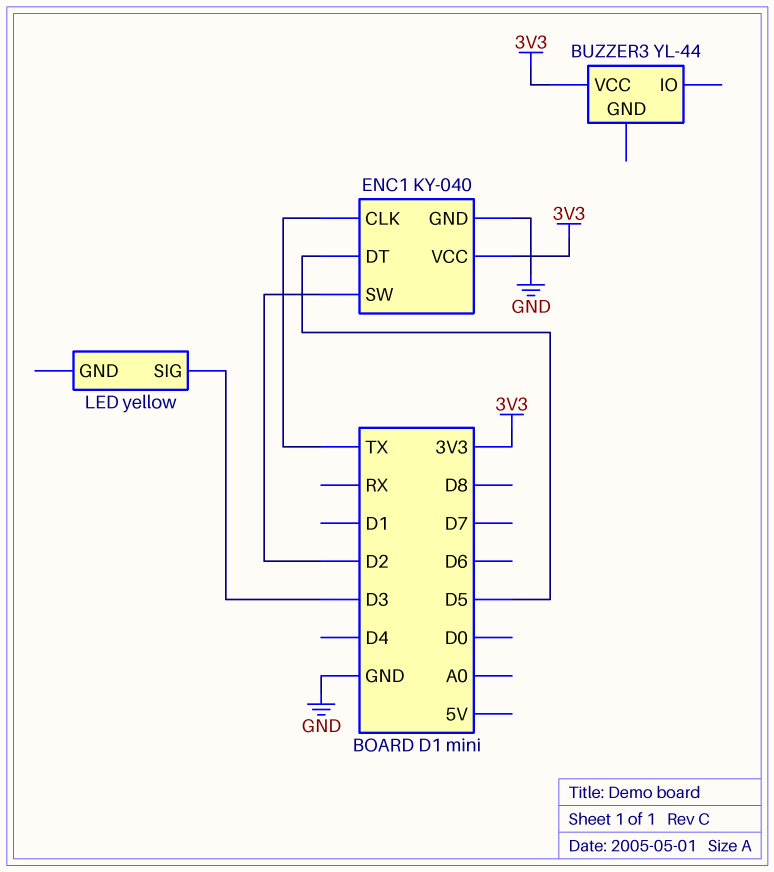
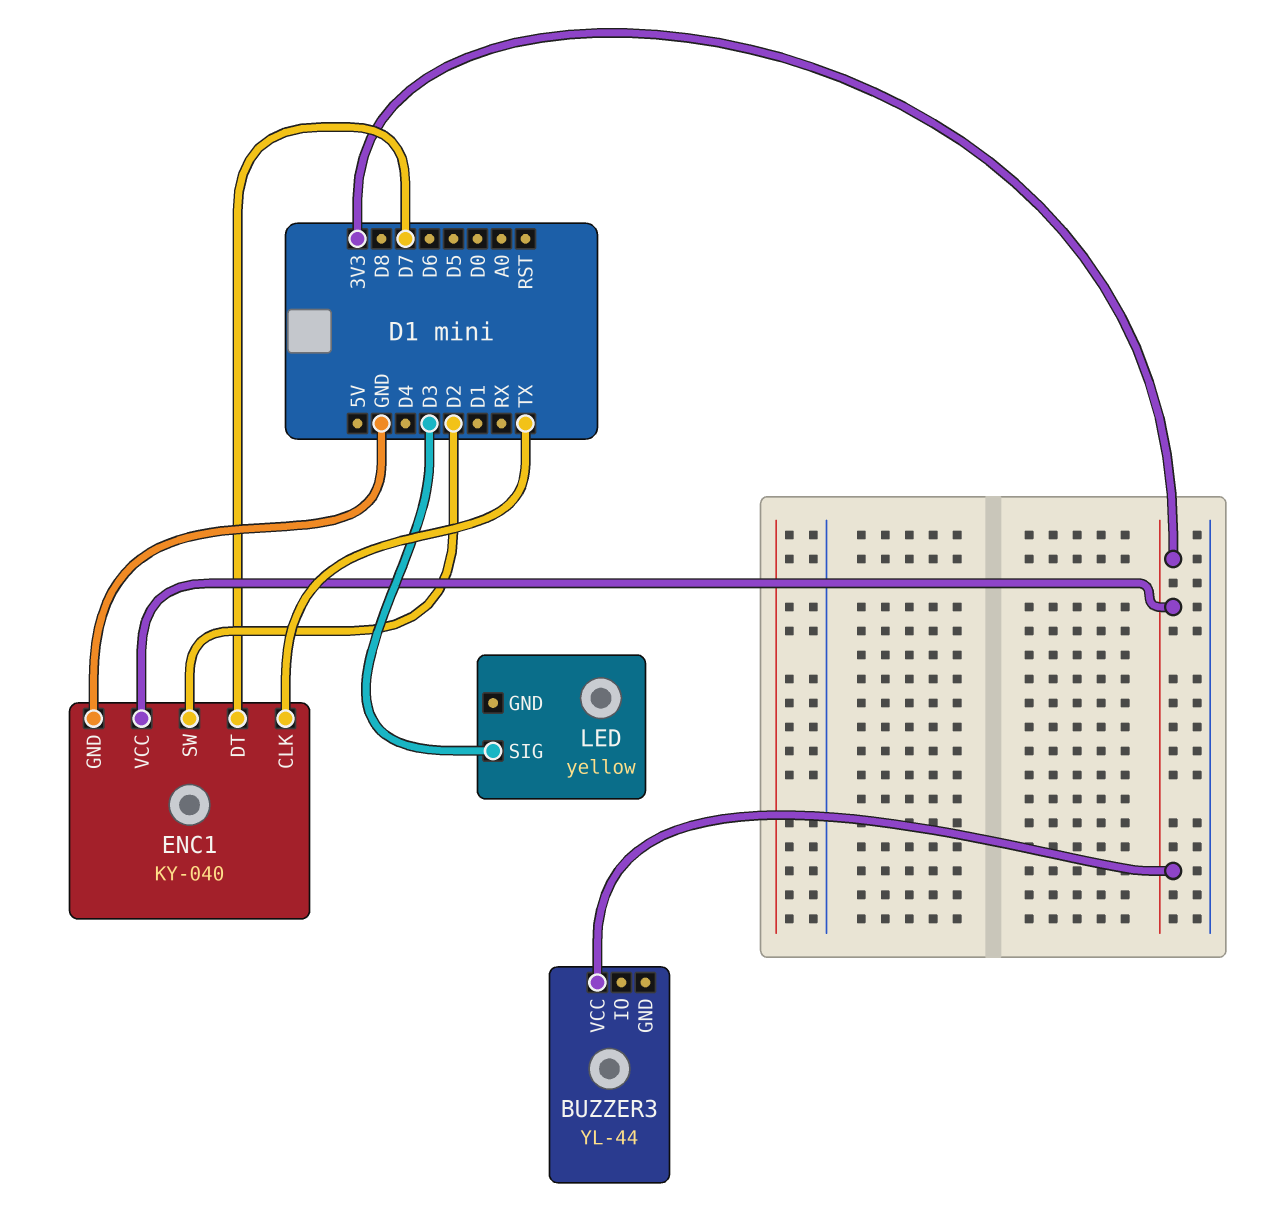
ENC1 pin DT: D5 -> D7

